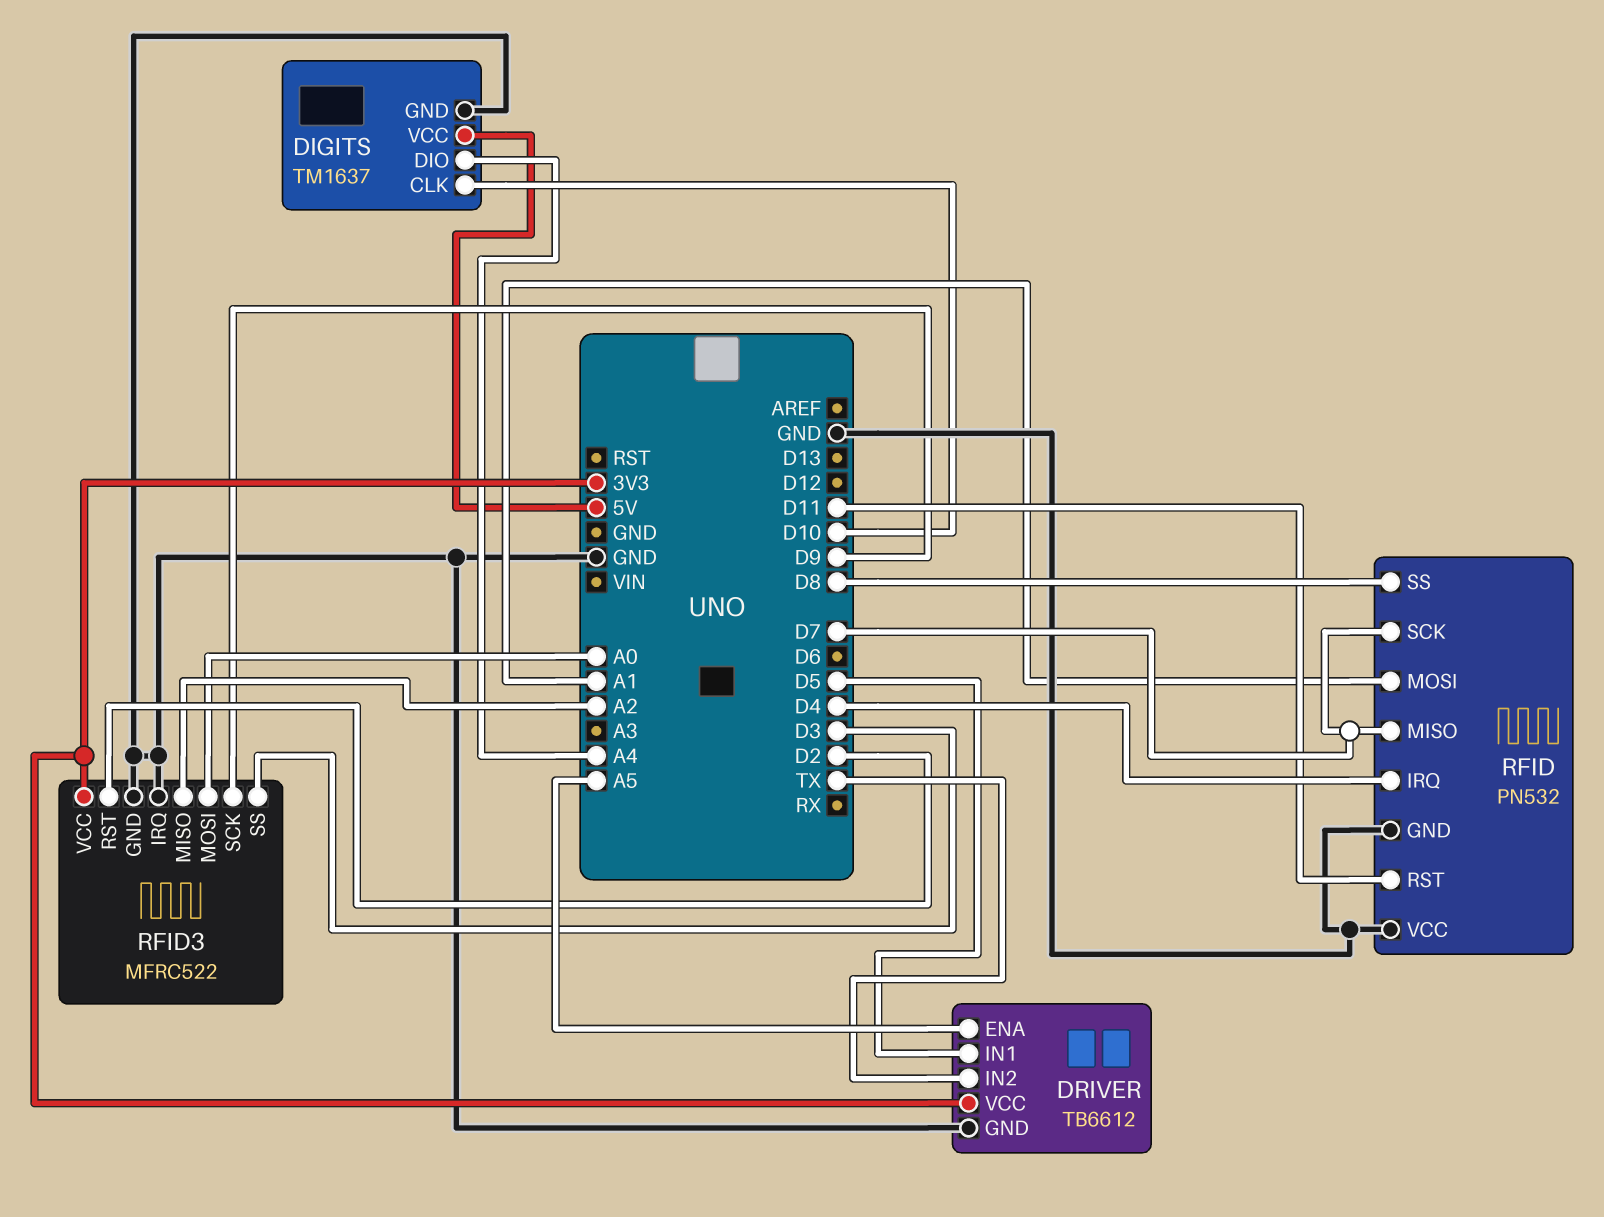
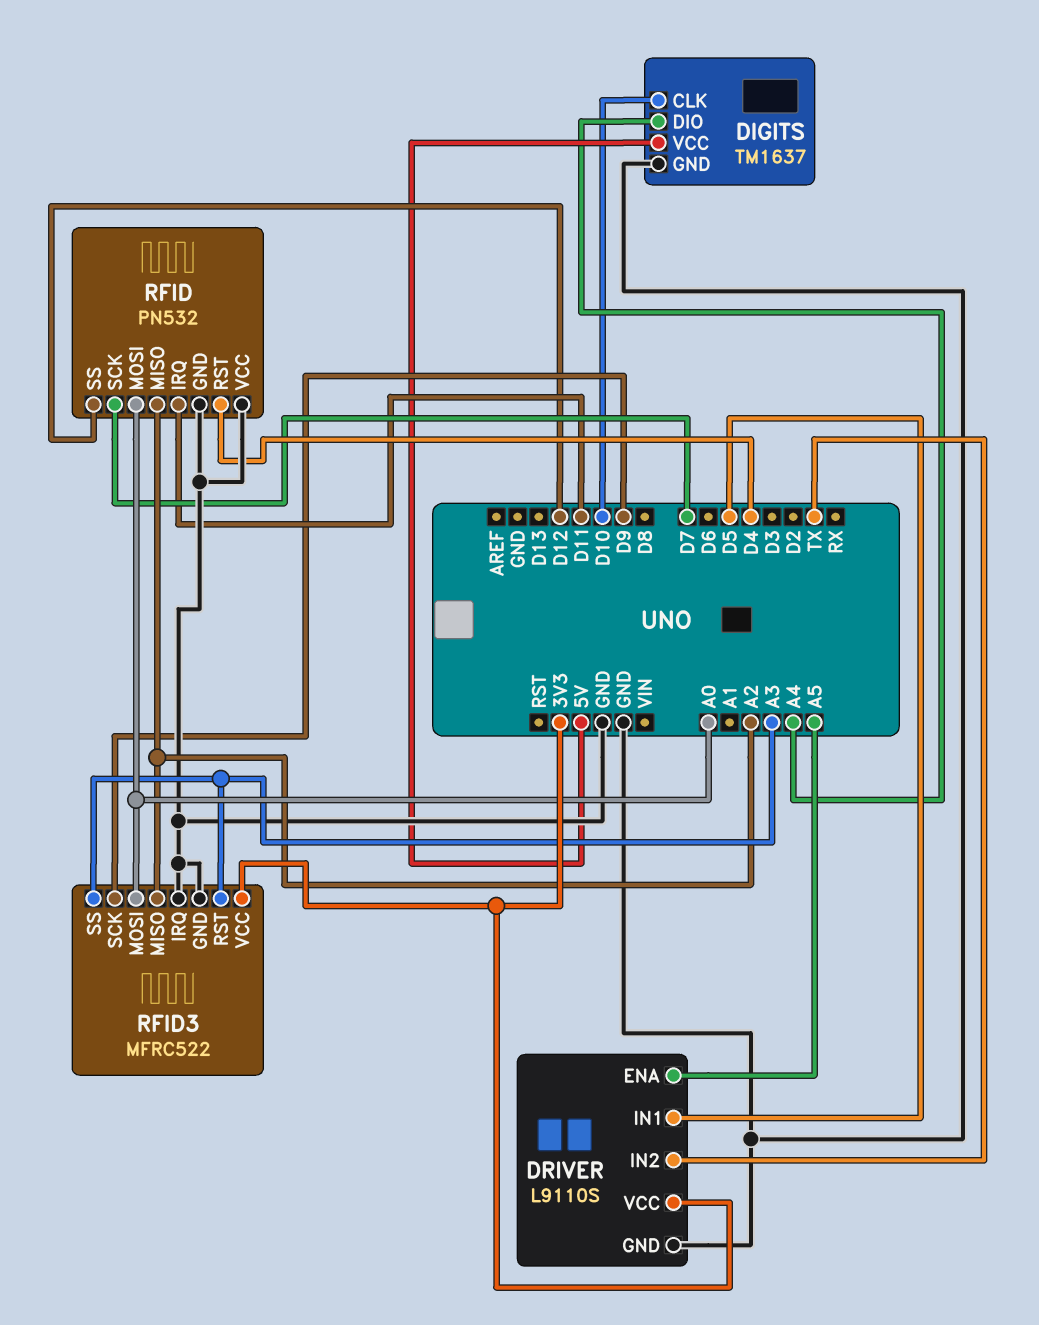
DRIVER: TB6612 -> L9110S
RFID pin IRQ: D4 -> D11
RFID pin MISO: D7 -> A2
RFID pin MOSI: A1 -> A0
RFID pin RST: D11 -> D4
RFID pin SS: D8 -> D12
RFID3 pin RST: D2 -> A3
RFID3 pin SS: D3 -> A3

